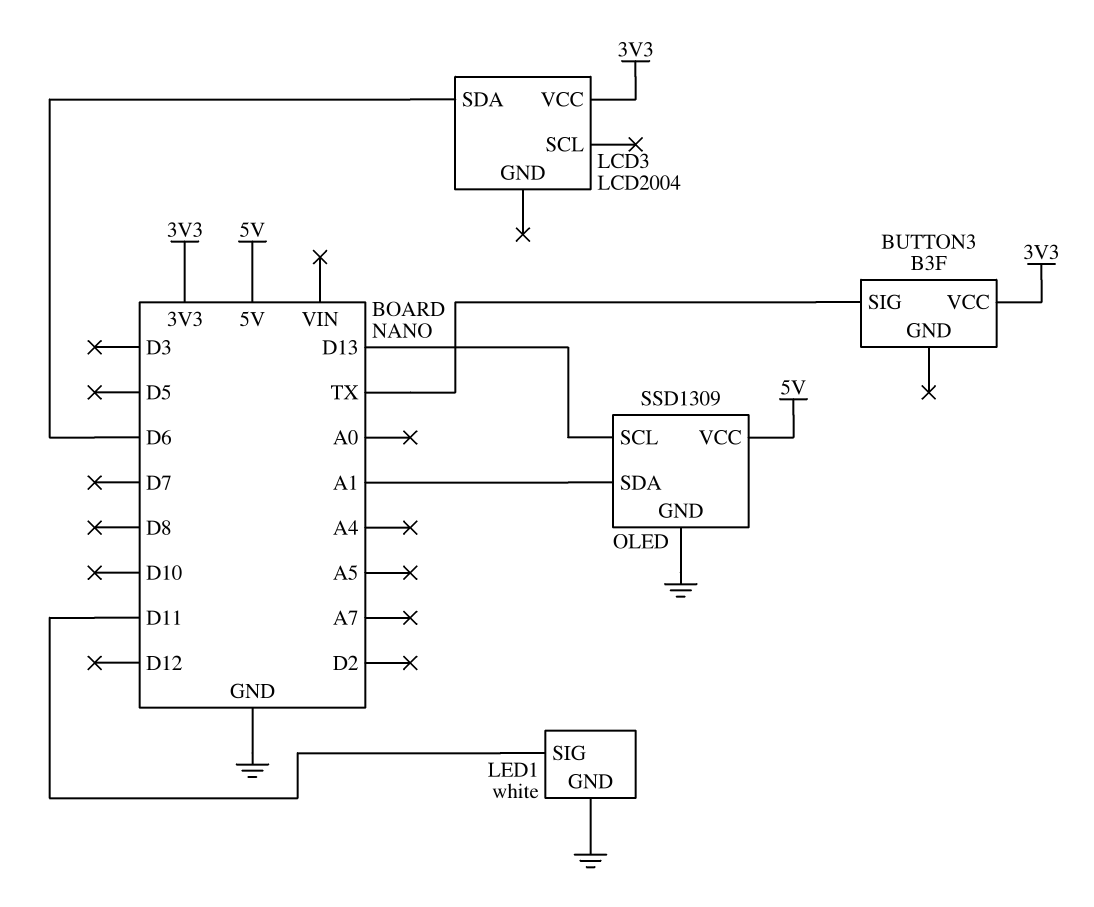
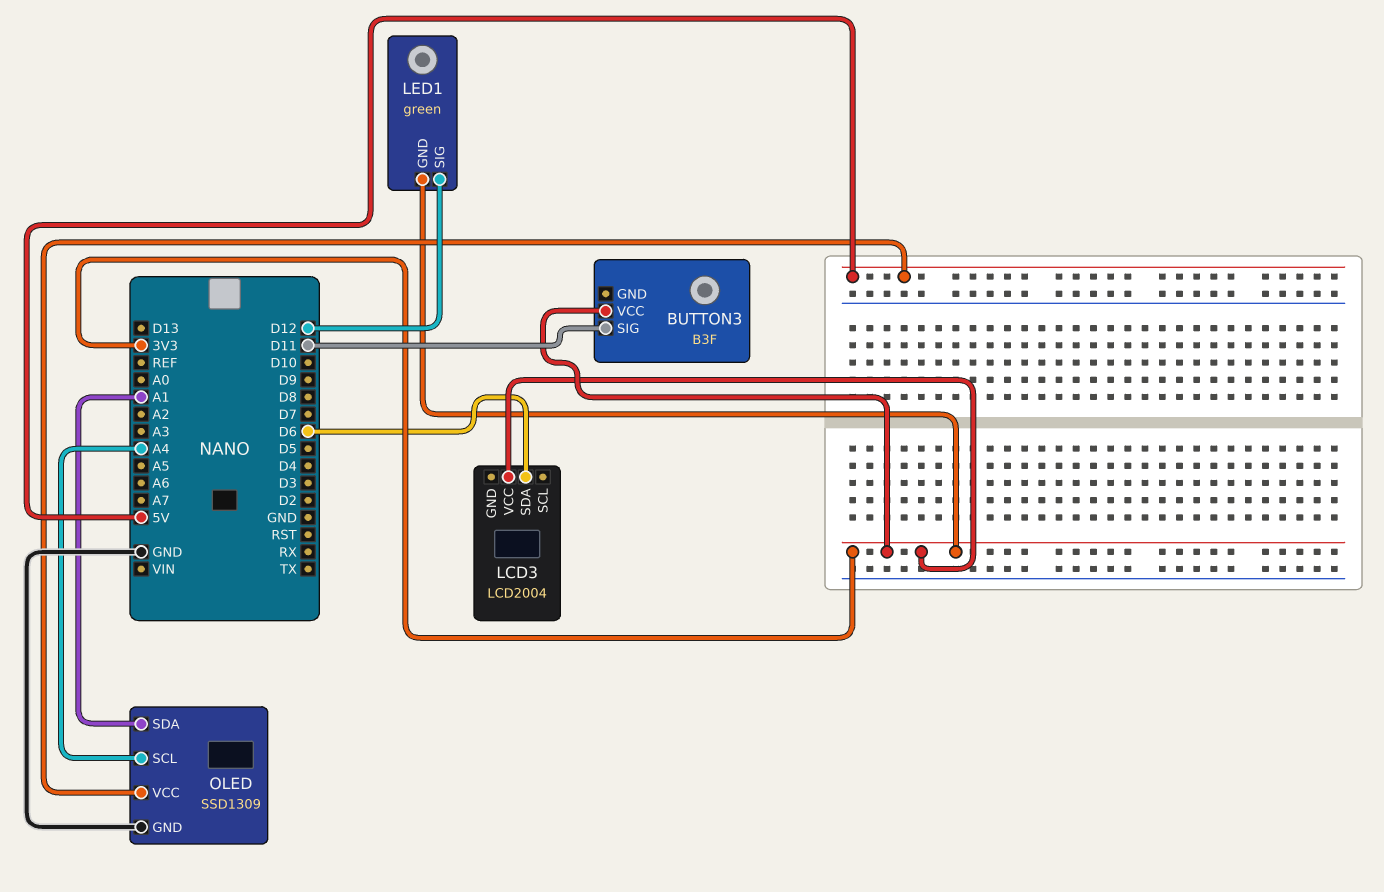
BUTTON3 pin SIG: TX -> D11
LED1: white -> green
LED1 pin GND: GND -> 3V3
LED1 pin SIG: D11 -> D12
OLED pin SCL: D13 -> A4

